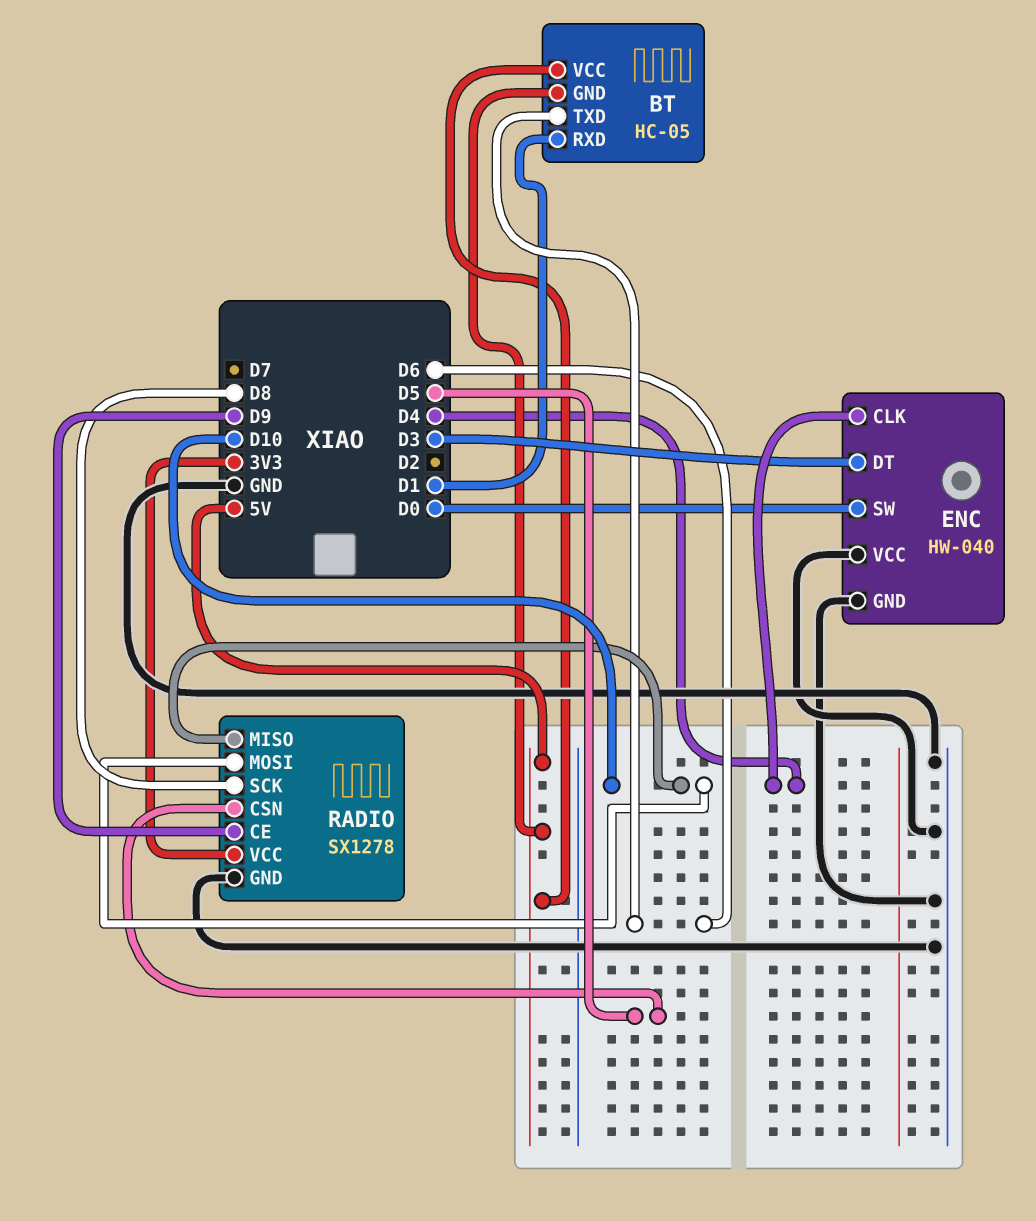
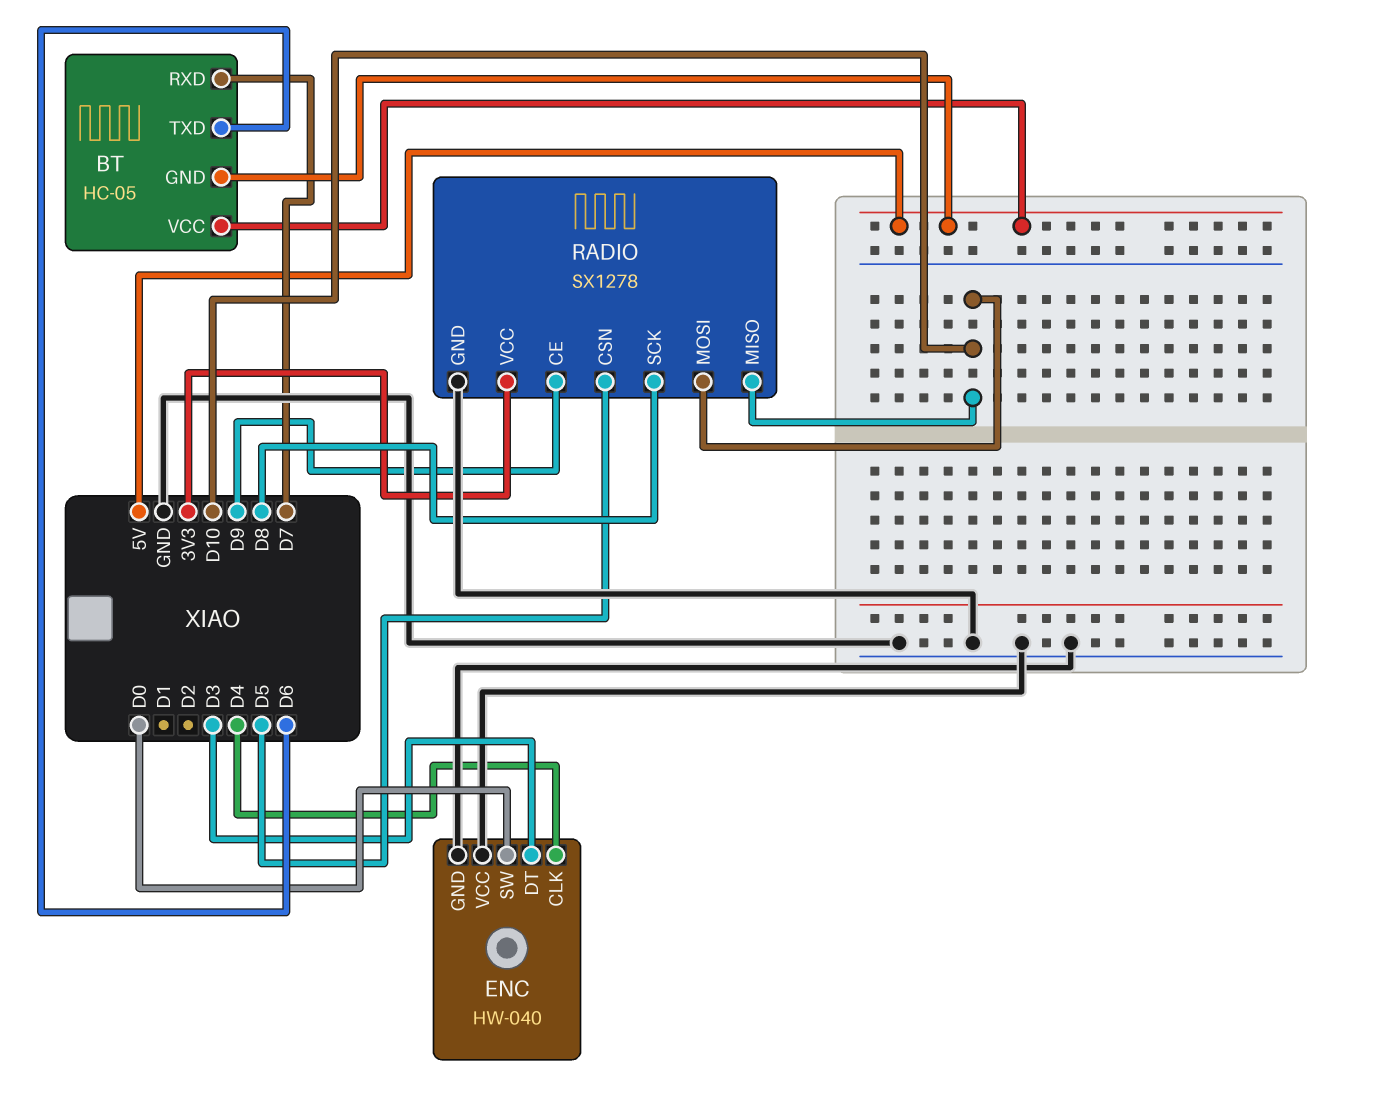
BT pin RXD: D1 -> D7

